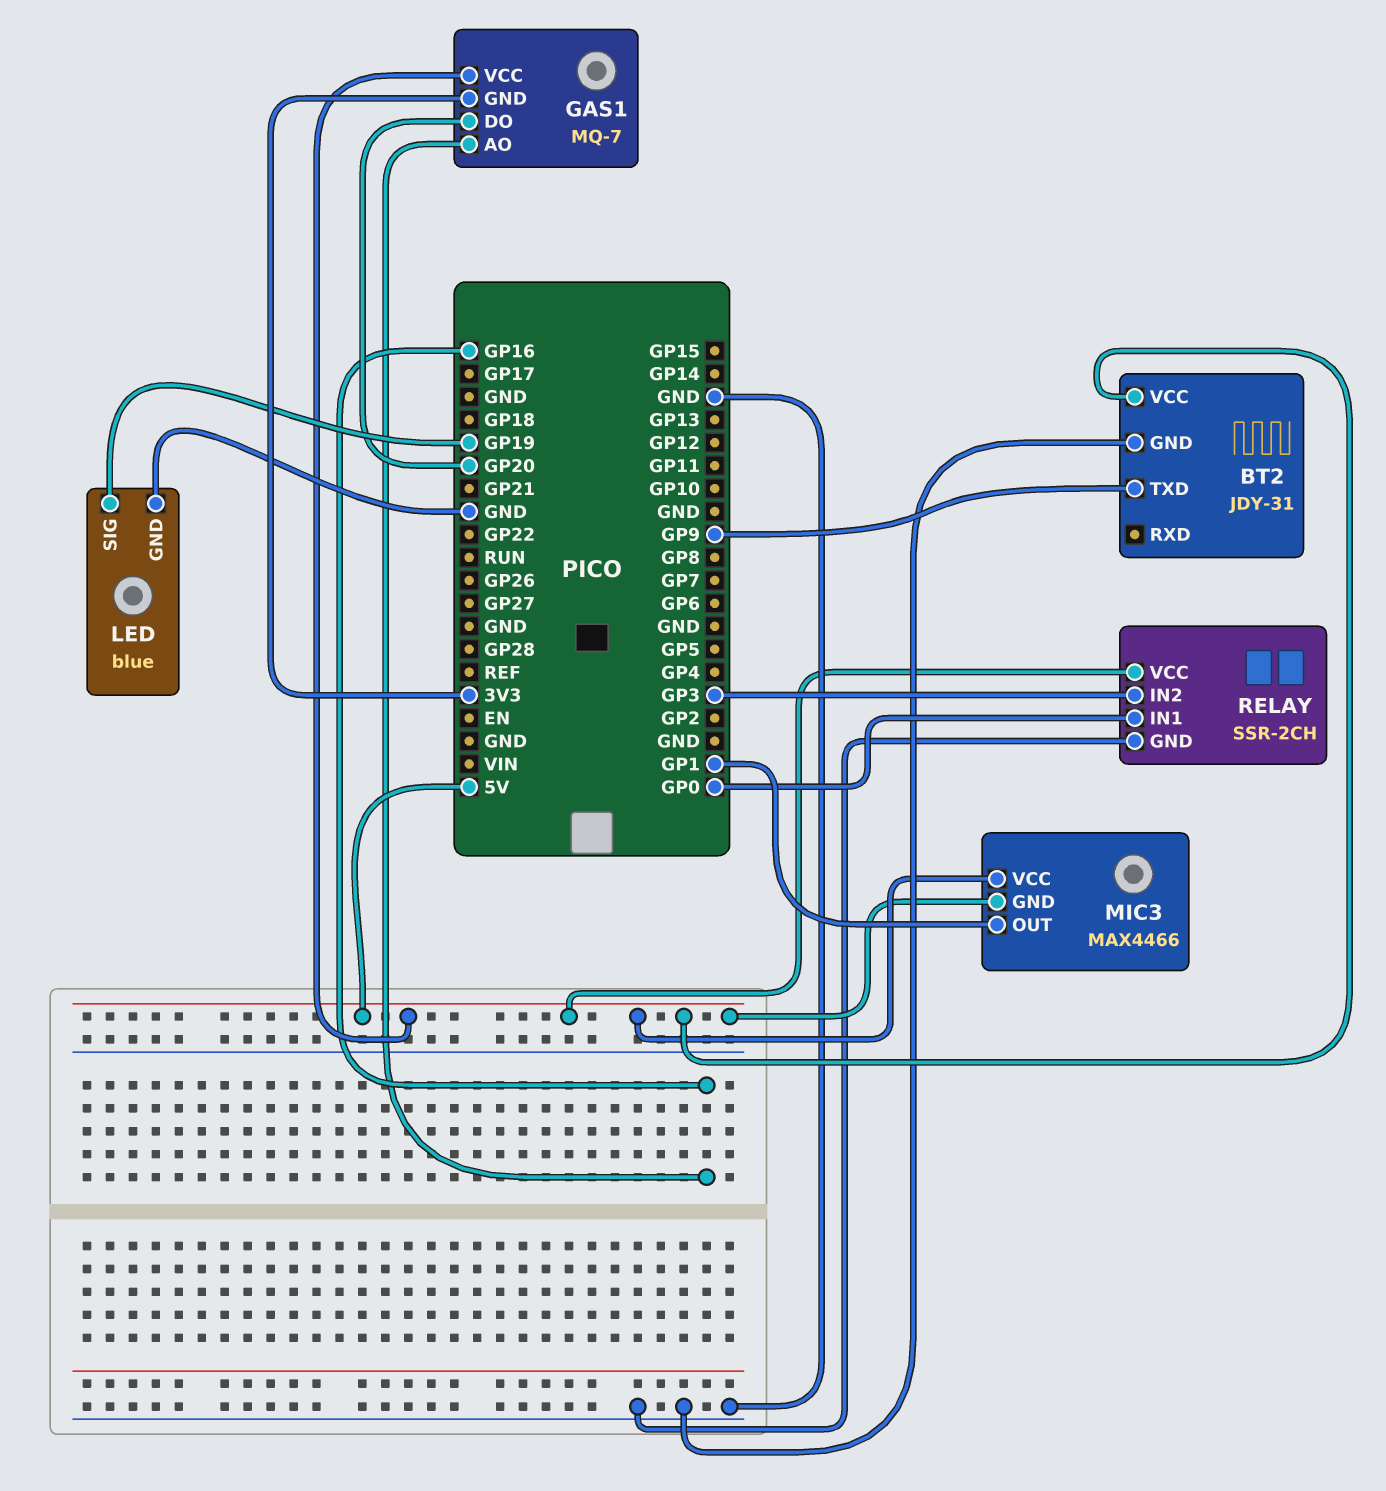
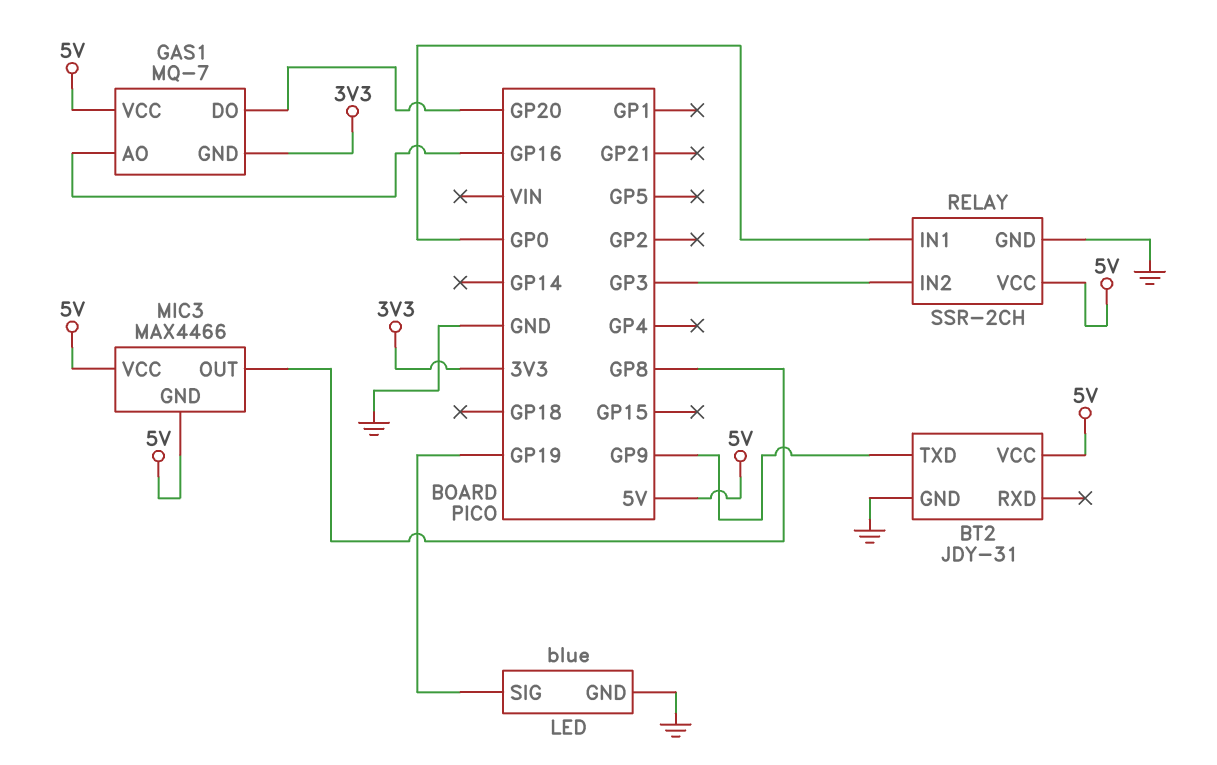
MIC3 pin OUT: GP1 -> GP8

